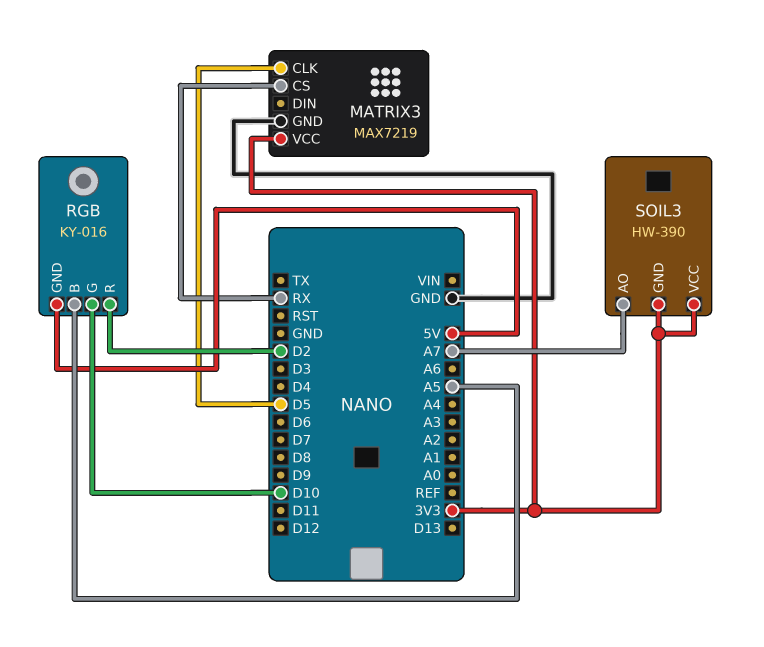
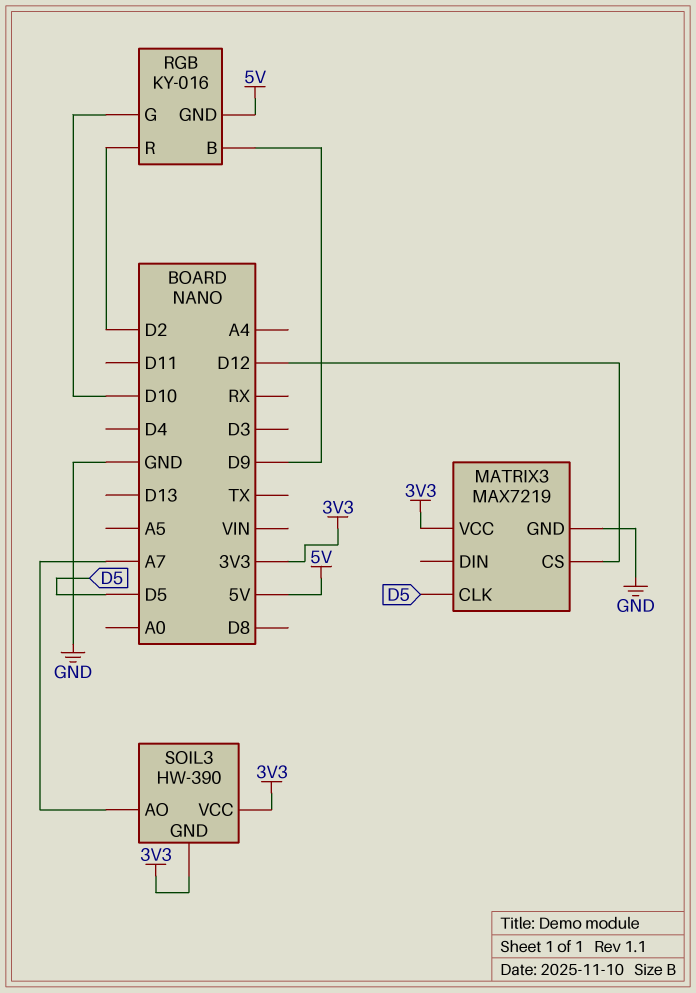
MATRIX3 pin CS: RX -> D12
RGB pin B: A5 -> D9

